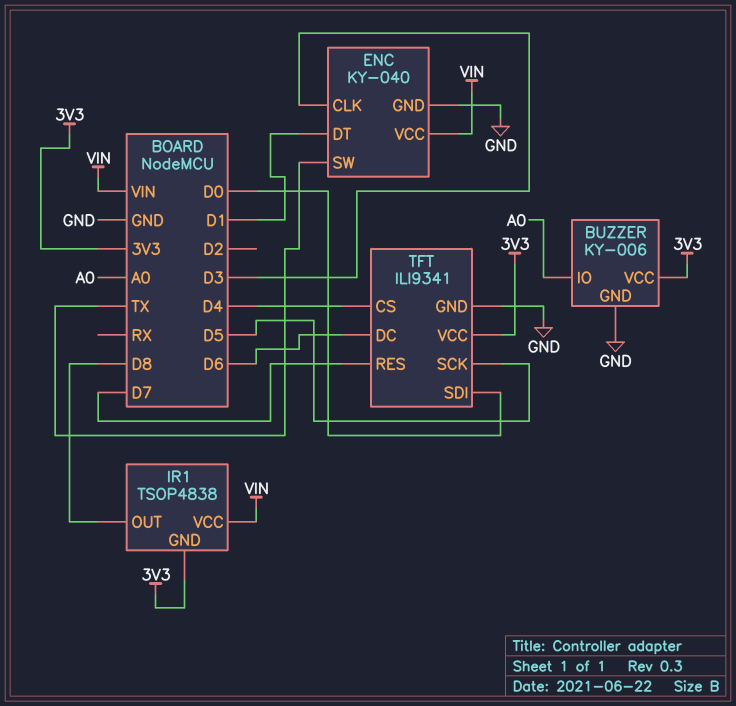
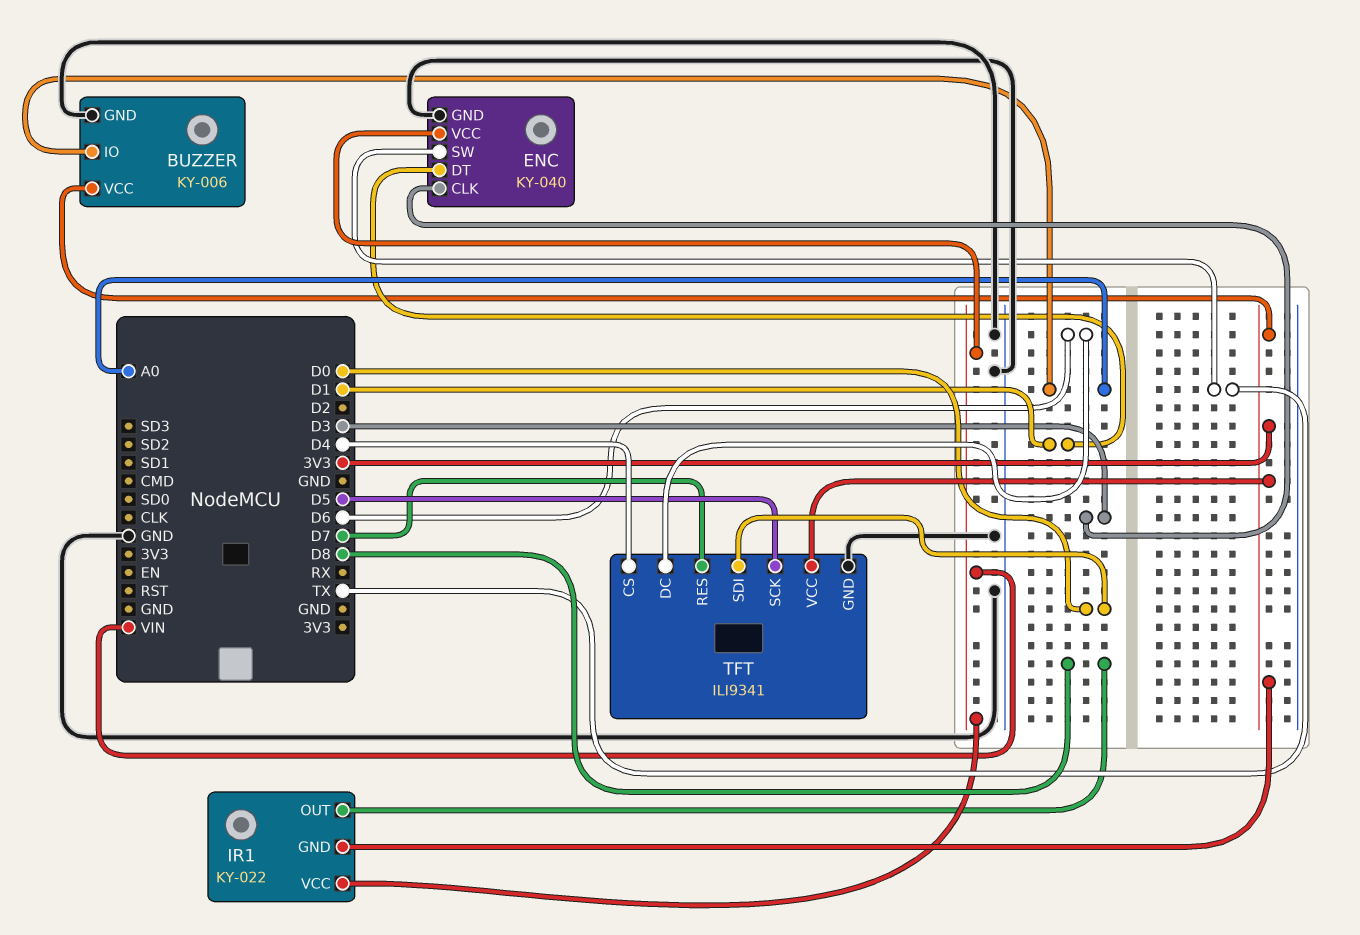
IR1: TSOP4838 -> KY-022

